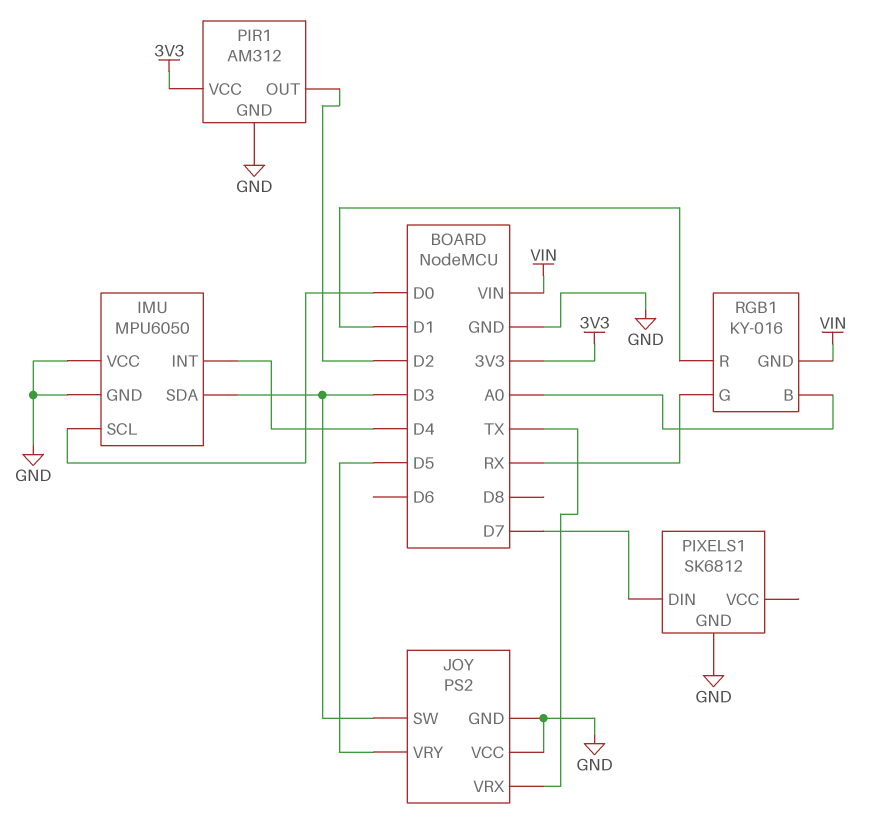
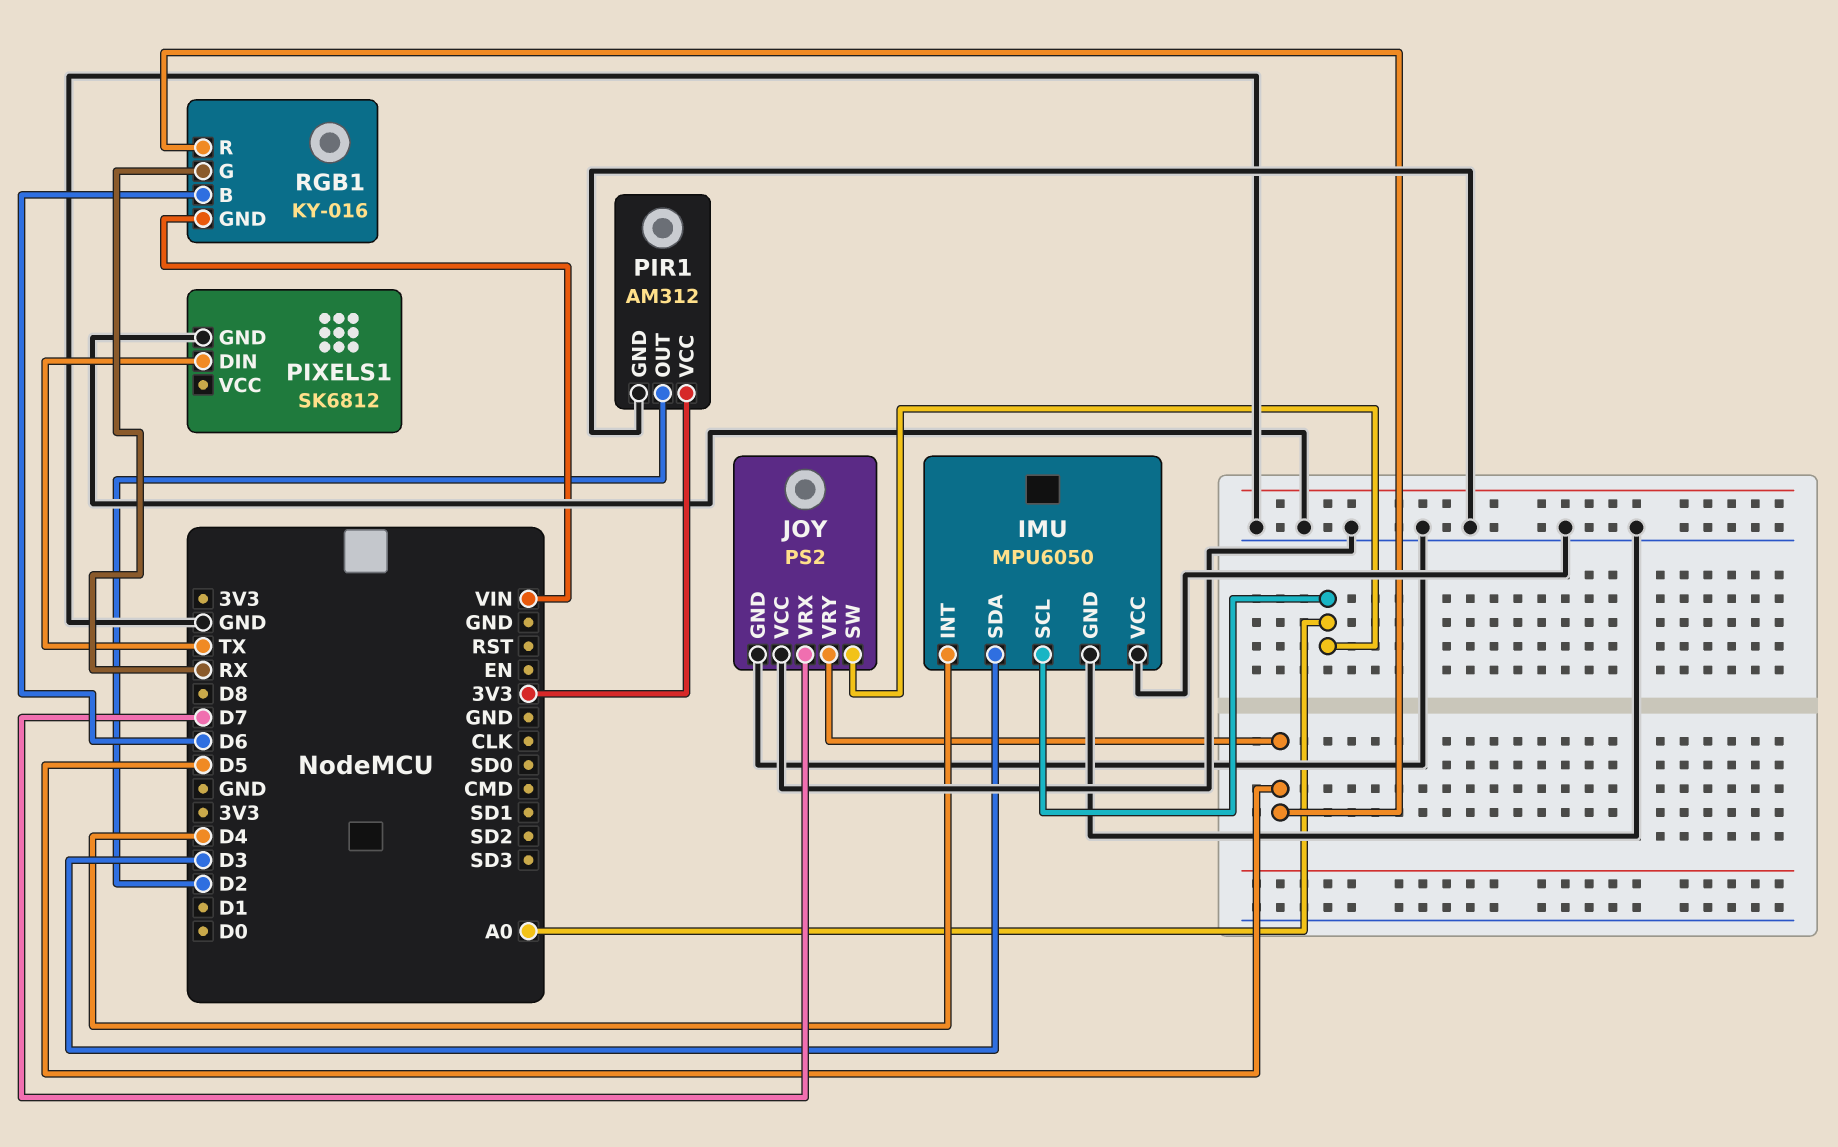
IMU pin SCL: D0 -> A0
JOY pin SW: D3 -> A0
JOY pin VRX: TX -> D7
PIXELS1 pin DIN: D7 -> TX
RGB1 pin B: A0 -> D6
RGB1 pin R: D1 -> D5

